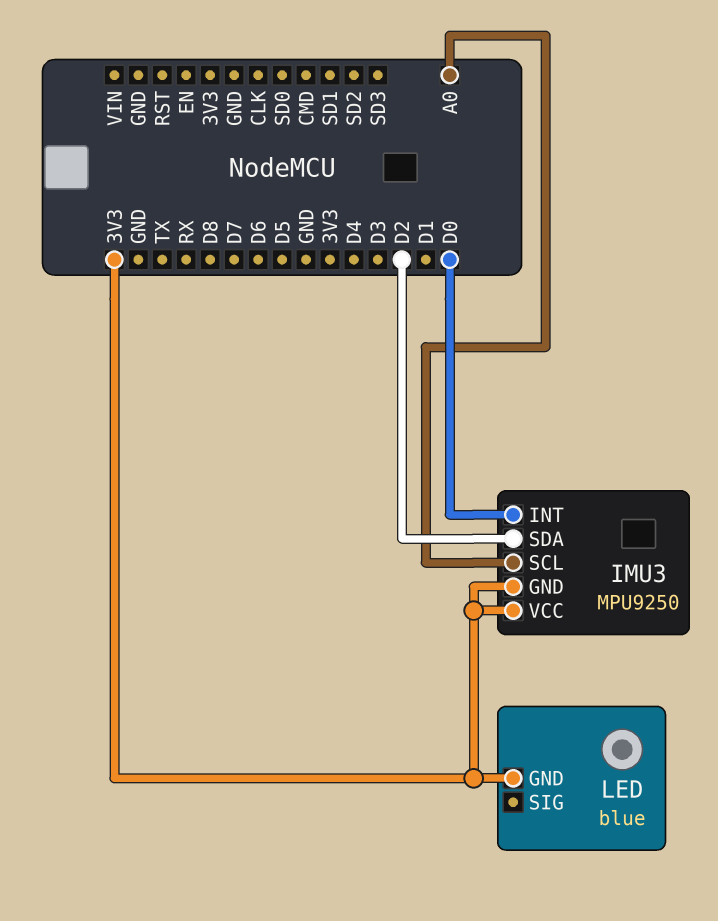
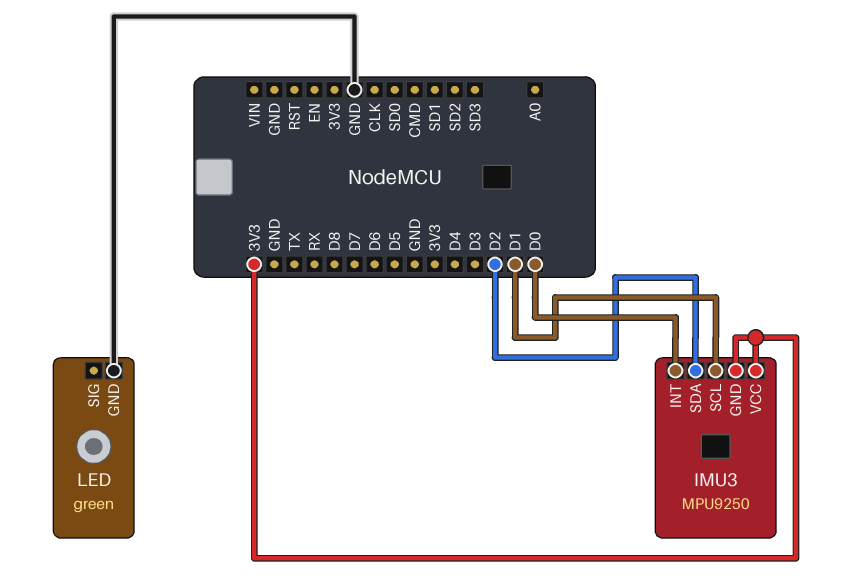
IMU3 pin SCL: A0 -> D1
LED: blue -> green
LED pin GND: 3V3 -> GND

